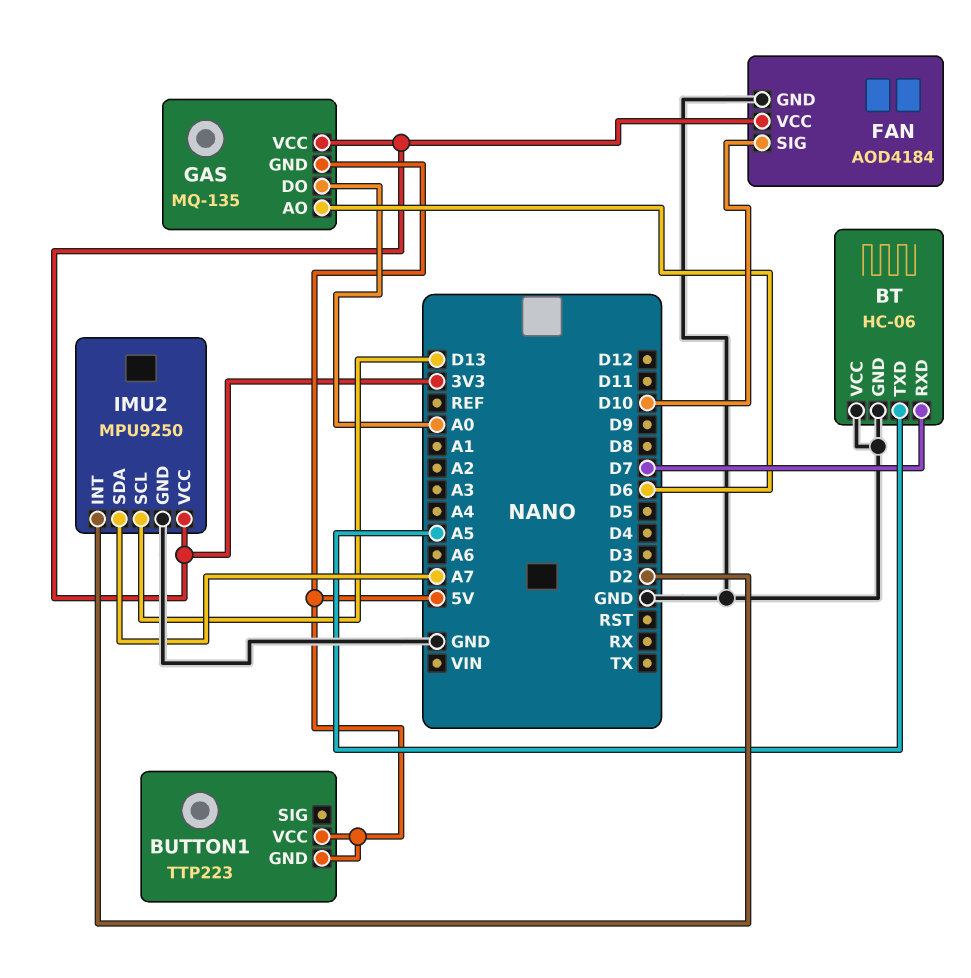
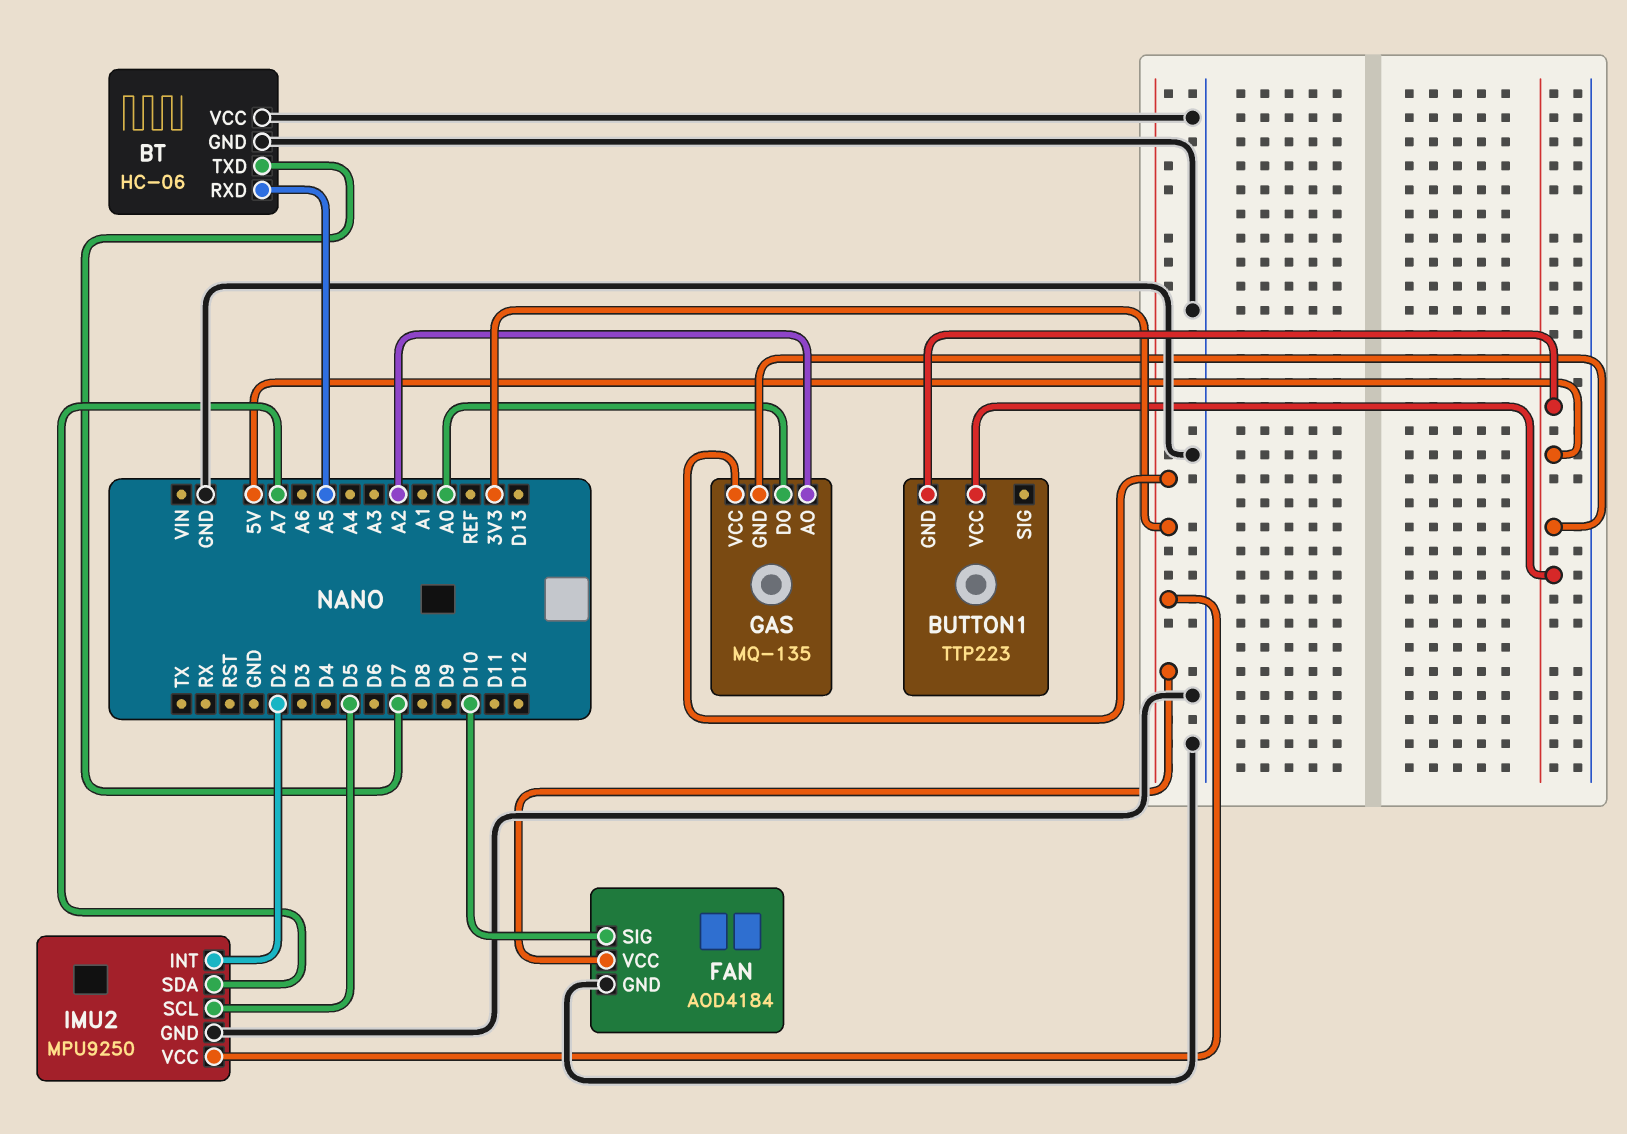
BT pin RXD: D7 -> A5
BT pin TXD: A5 -> D7
GAS pin AO: D6 -> A2
IMU2 pin SCL: D13 -> D5

